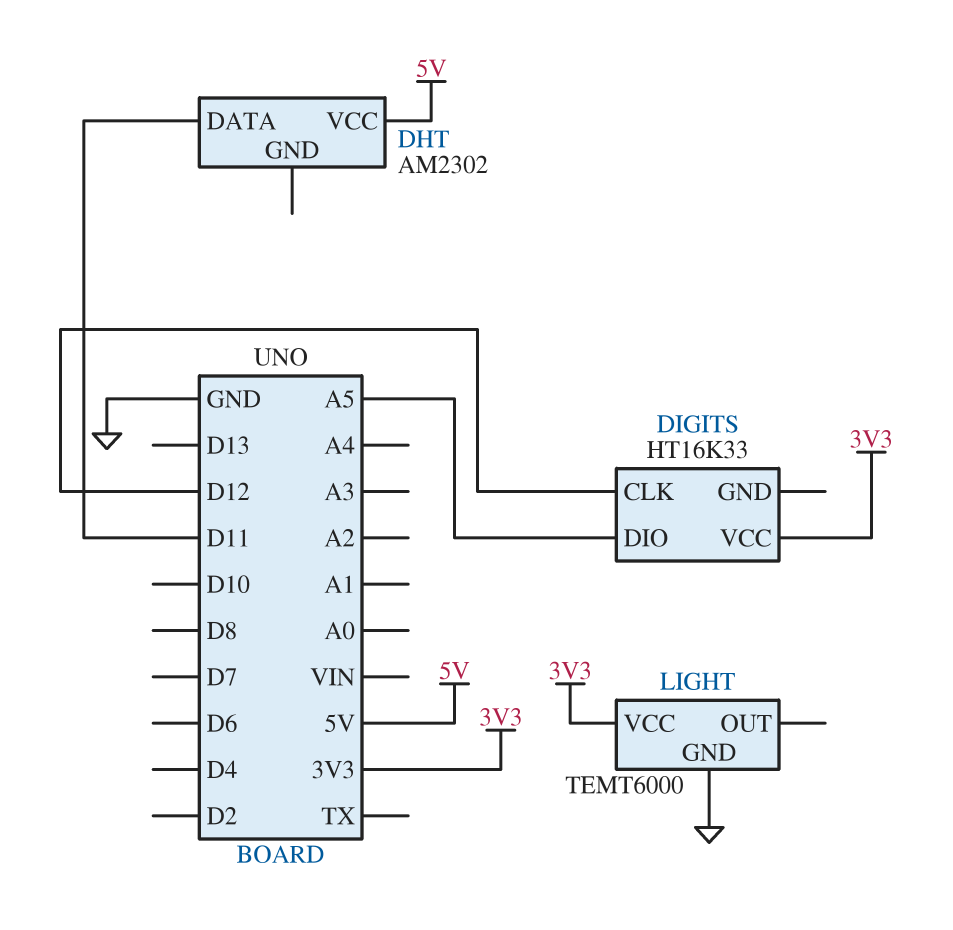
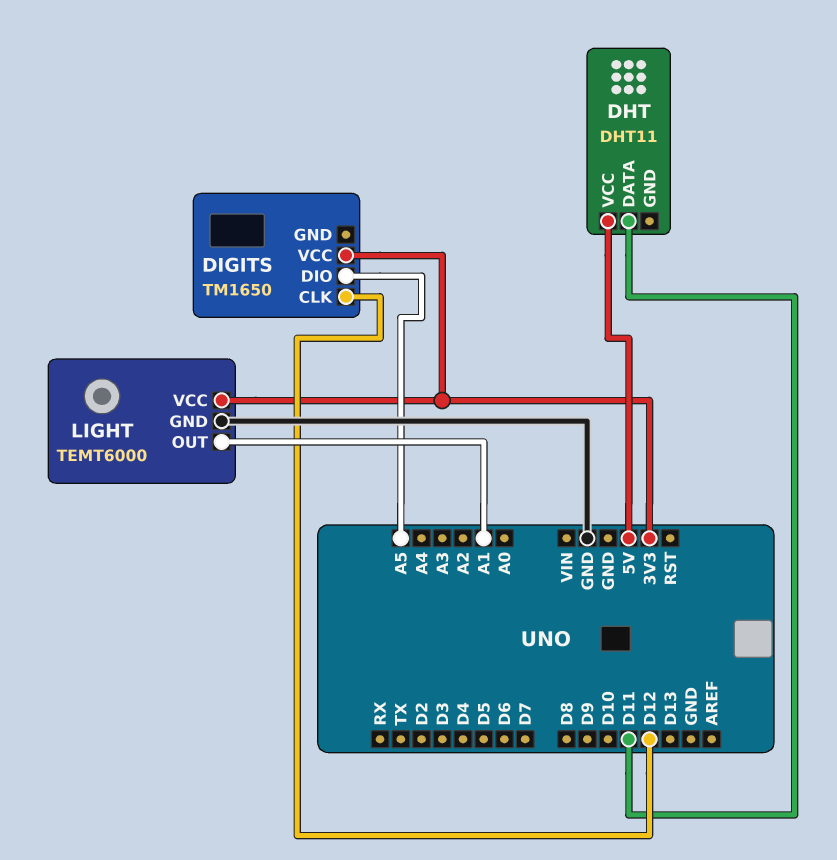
DHT: AM2302 -> DHT11
DIGITS: HT16K33 -> TM1650
LIGHT pin OUT: none -> A1

